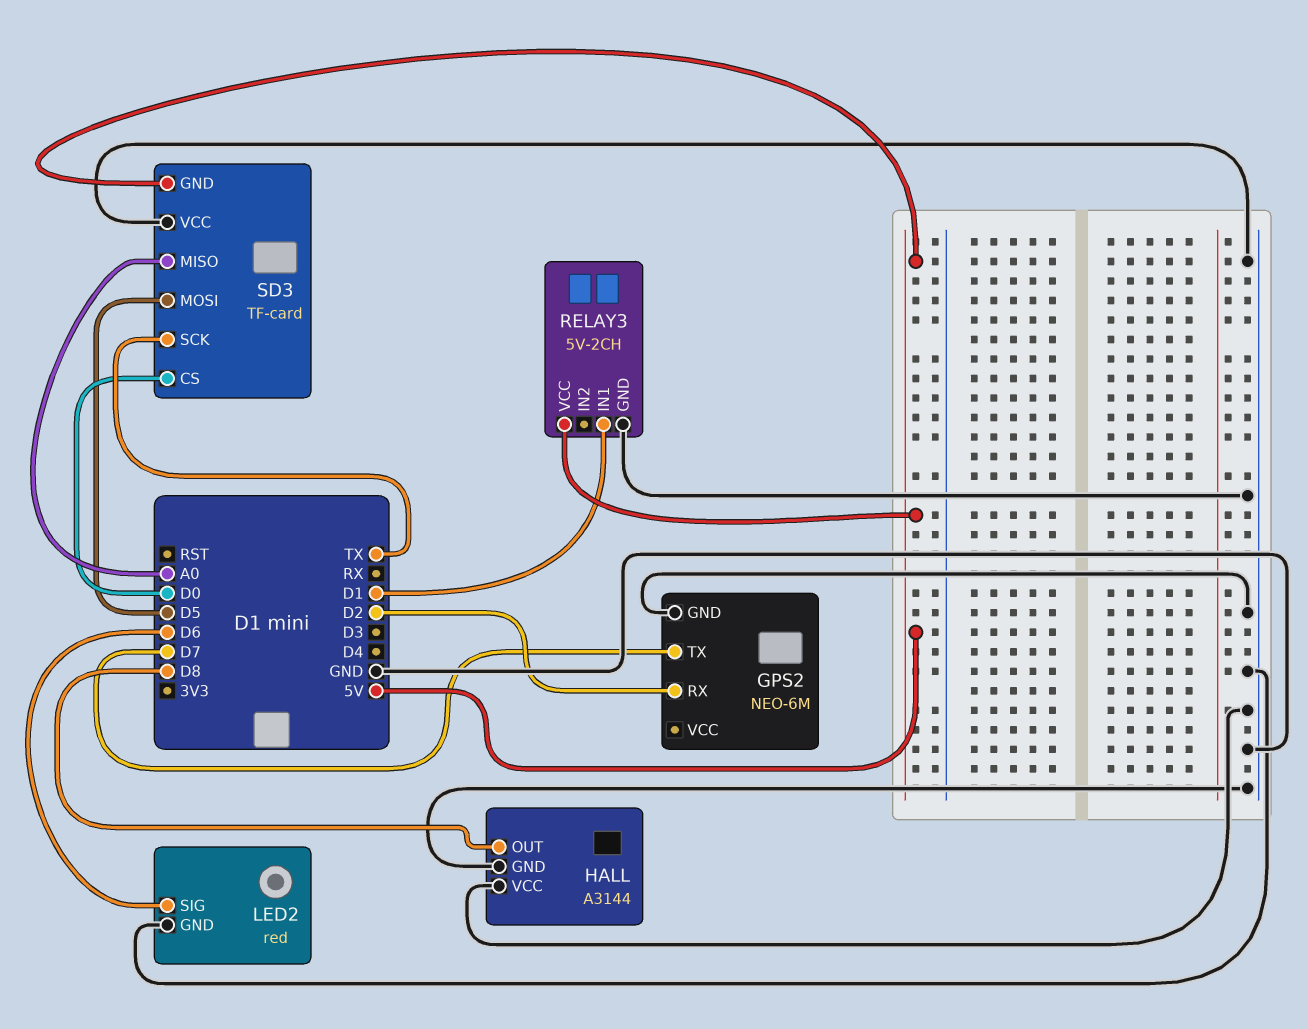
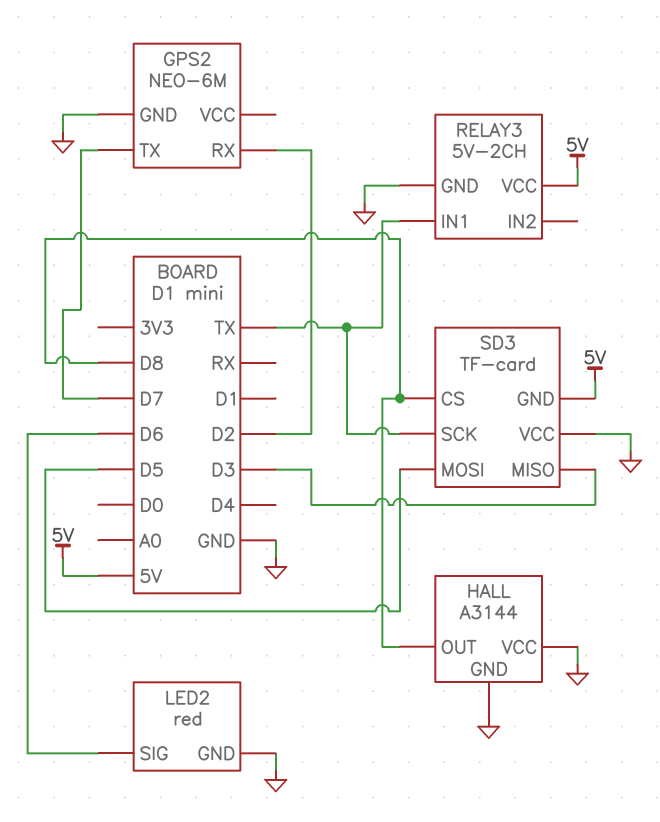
RELAY3 pin IN1: D1 -> TX
SD3 pin CS: D0 -> D8
SD3 pin MISO: A0 -> D3

